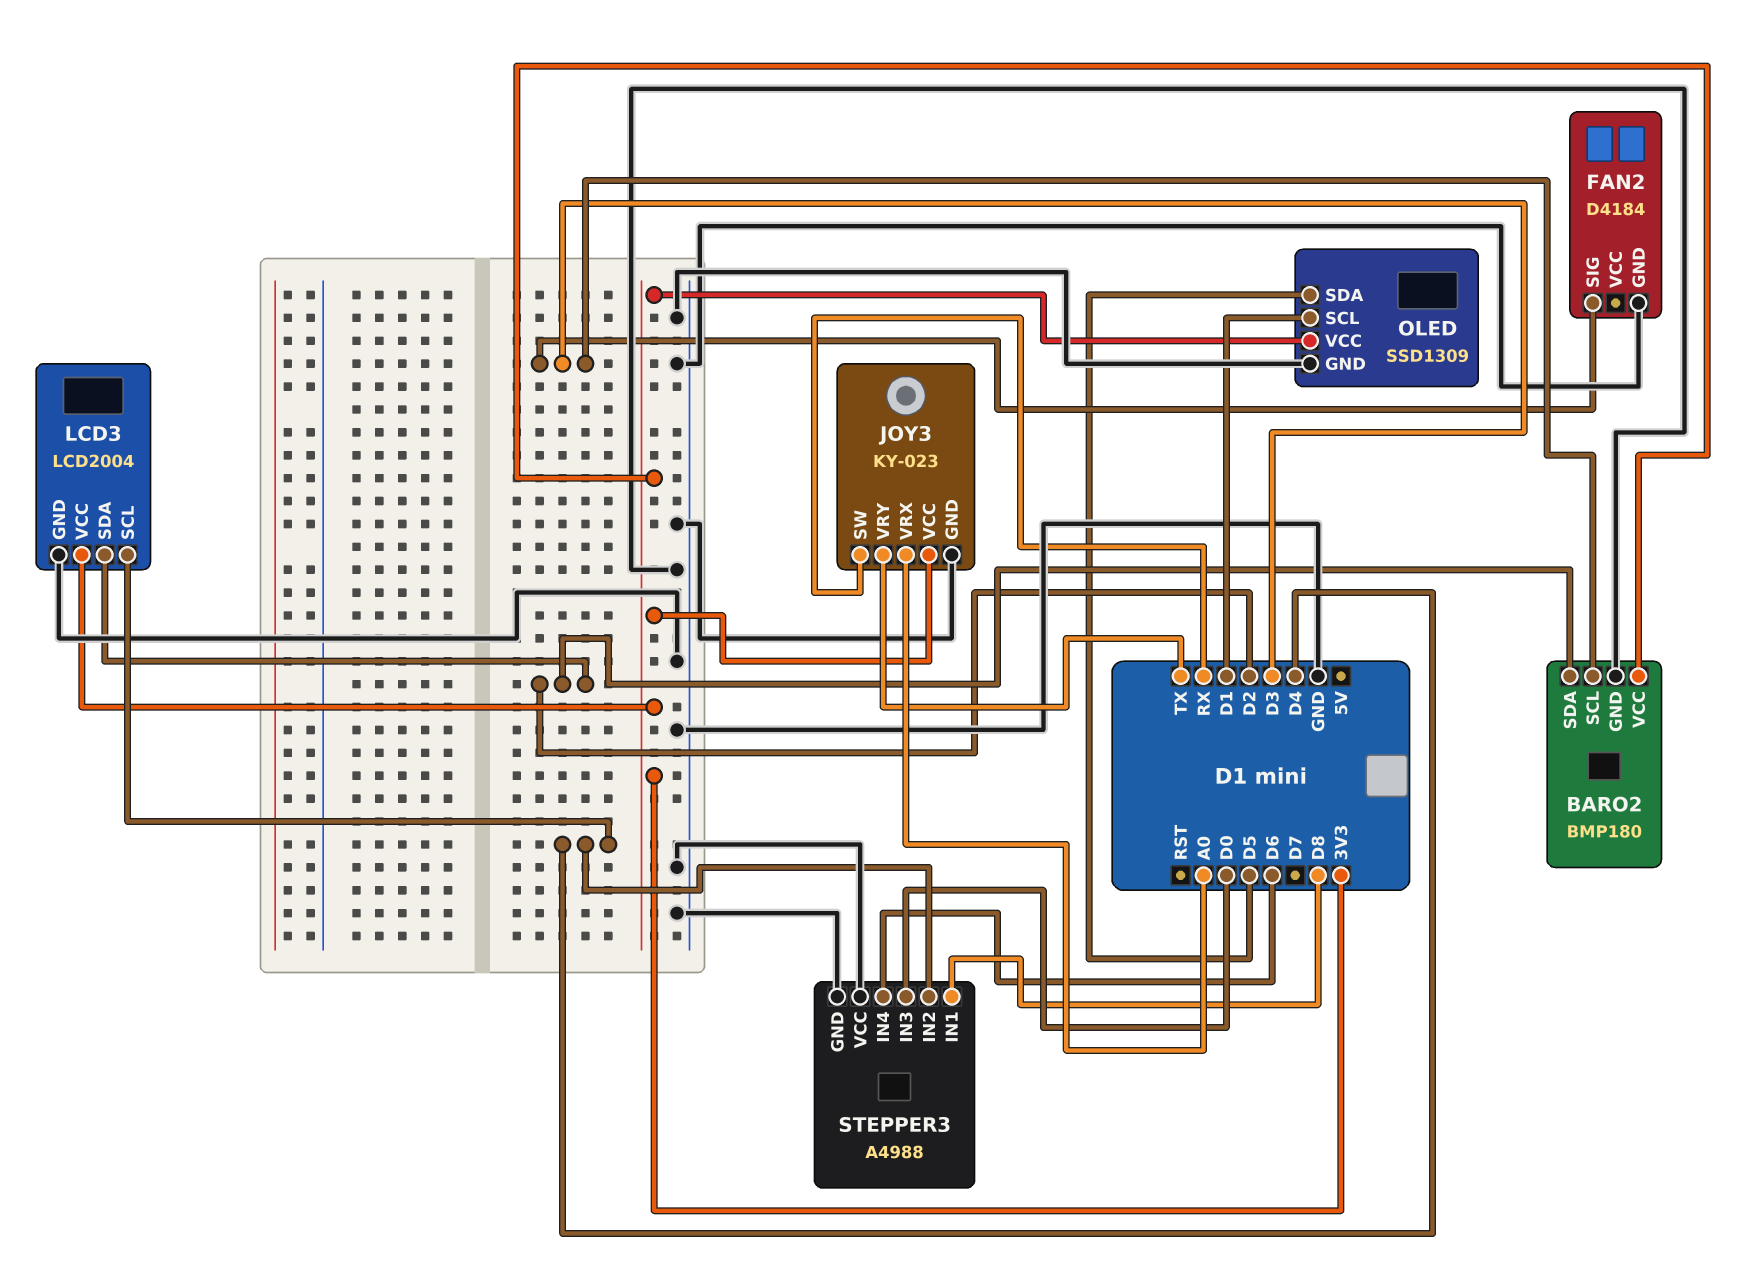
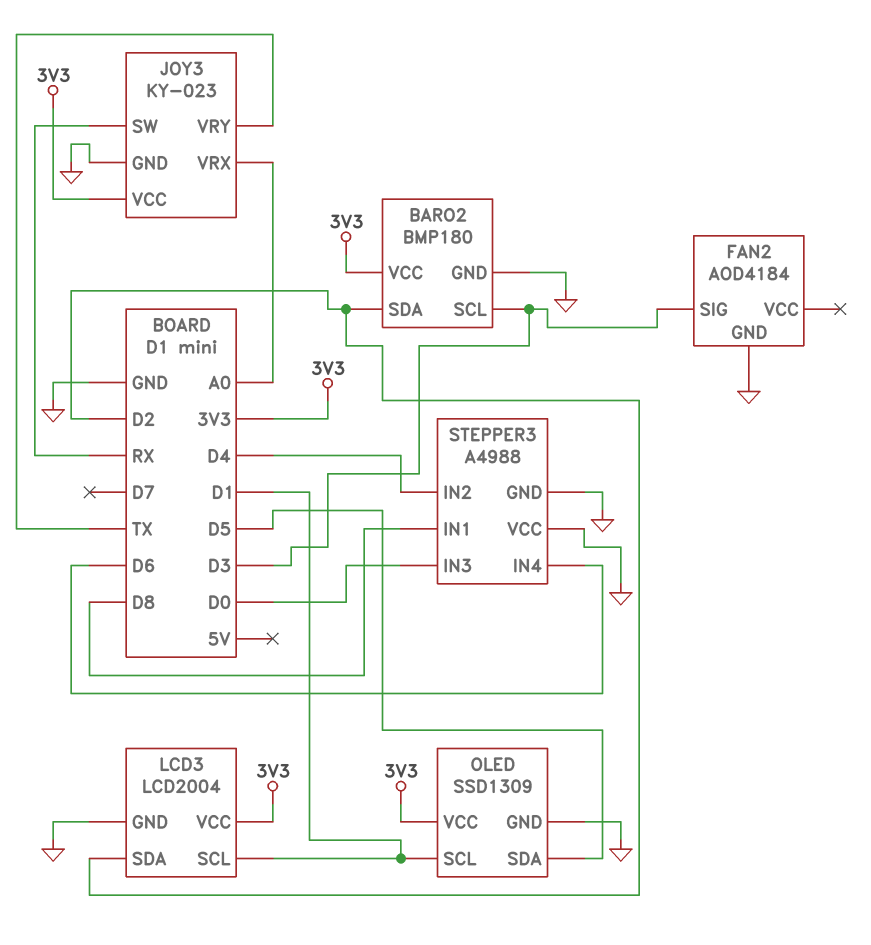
FAN2: D4184 -> AOD4184
LCD3 pin SCL: D4 -> D1

